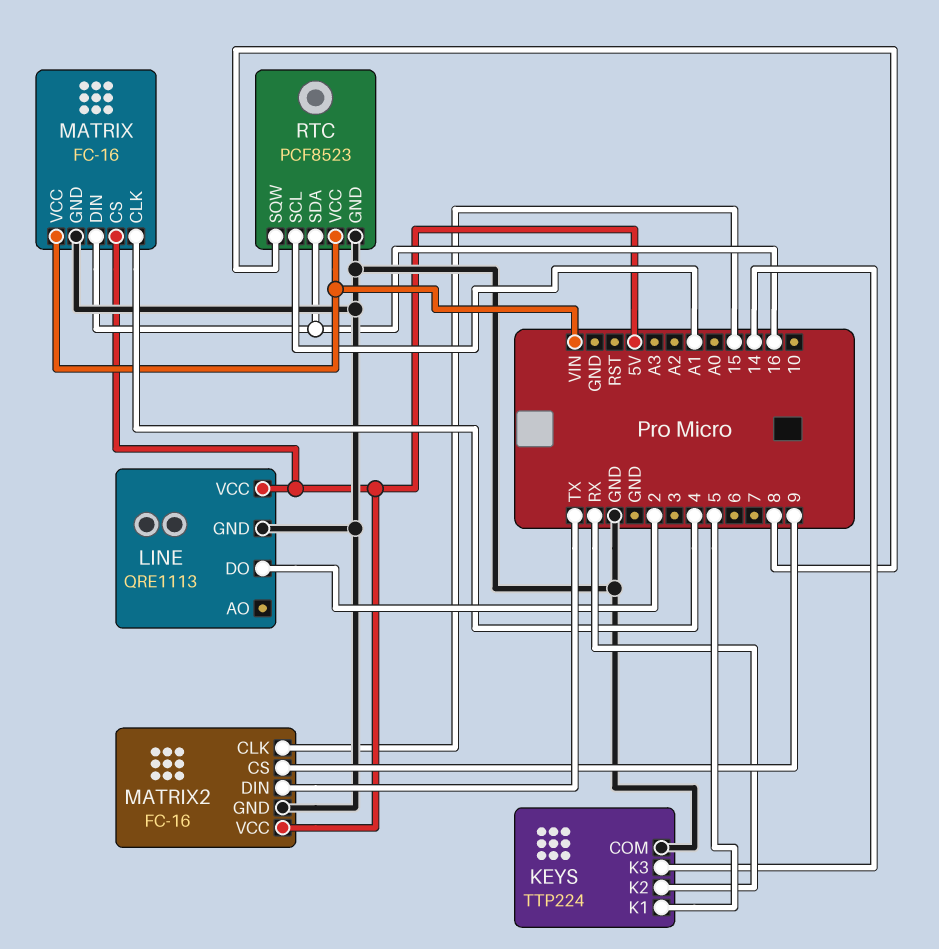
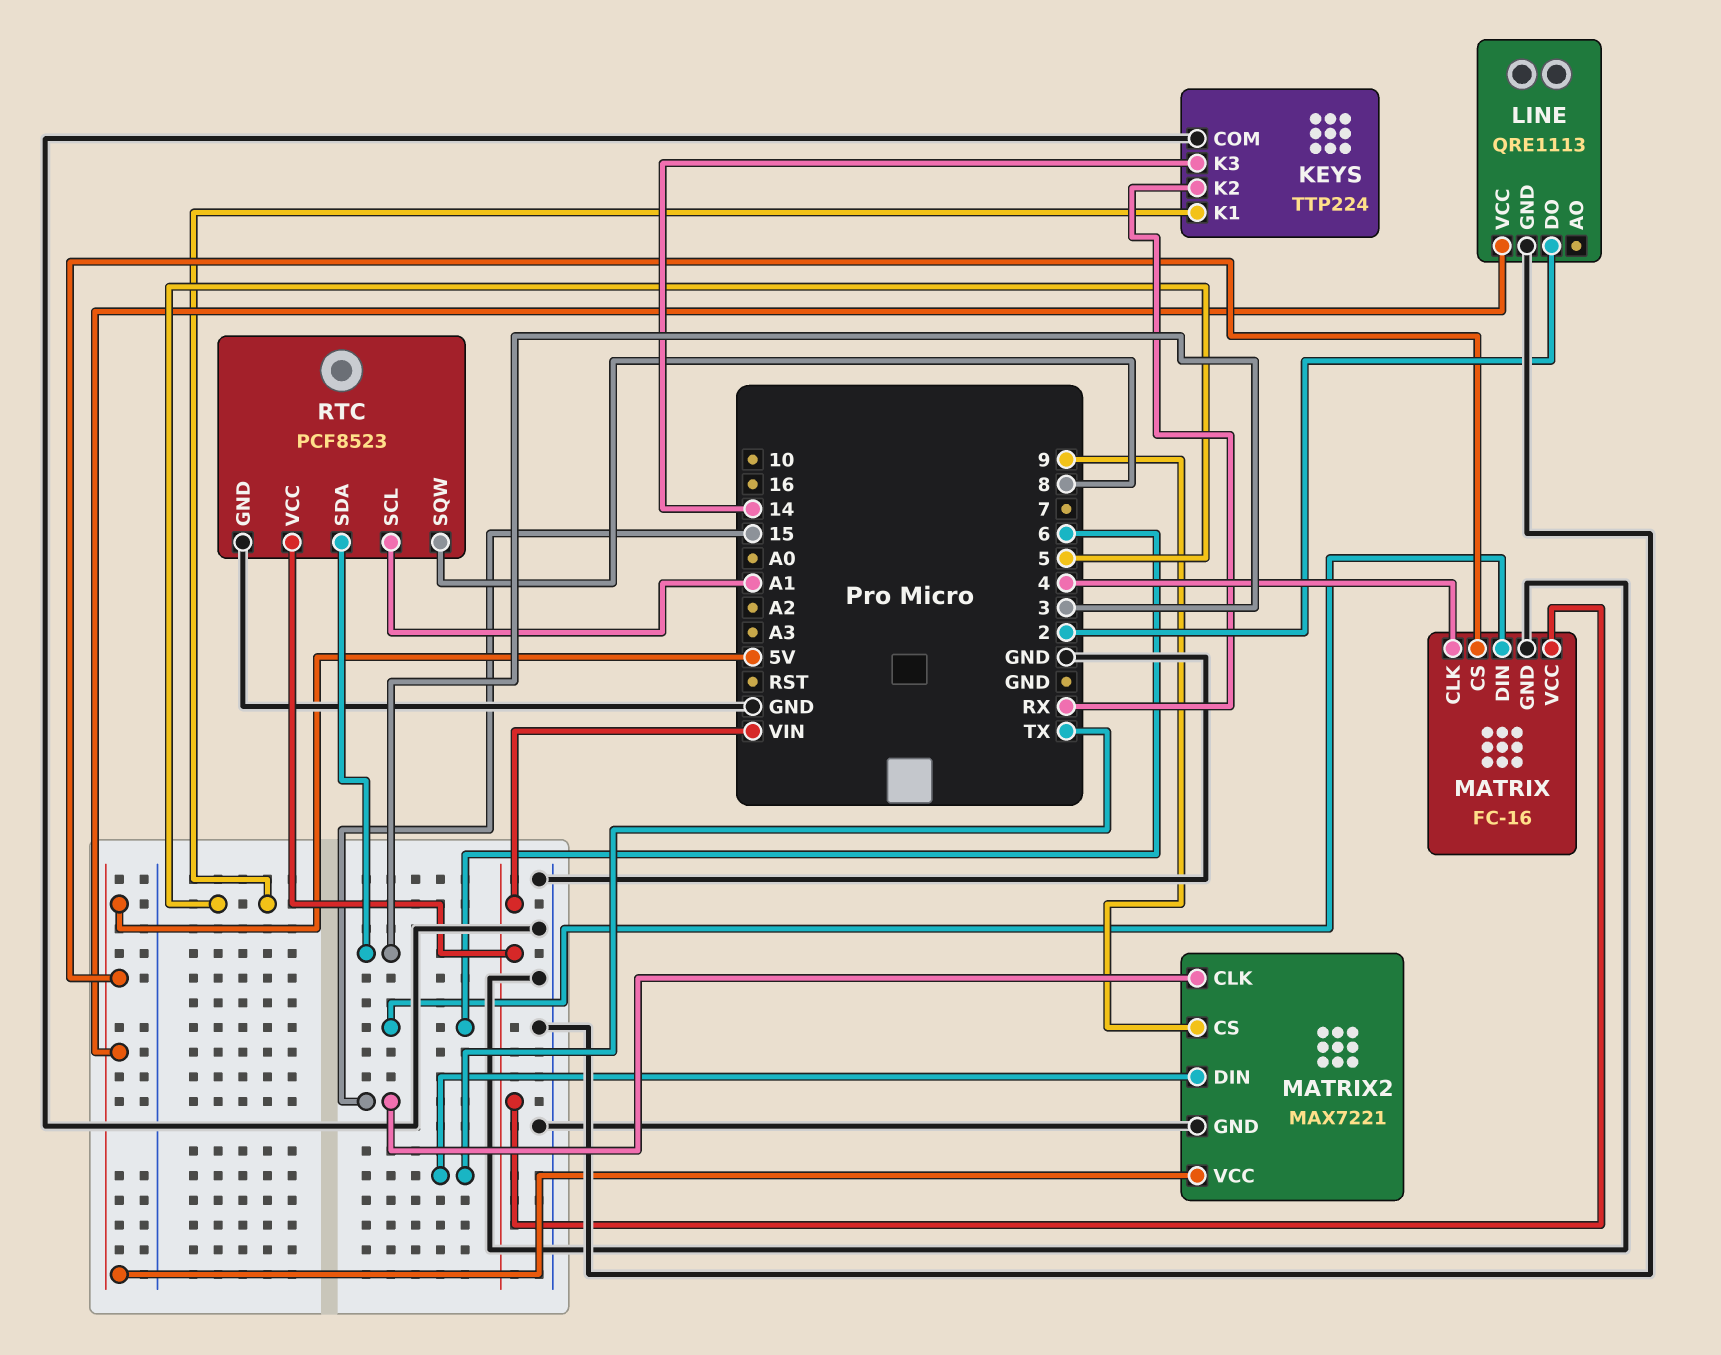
MATRIX pin DIN: 16 -> 6
MATRIX2: FC-16 -> MAX7221
RTC pin SDA: 16 -> 3

